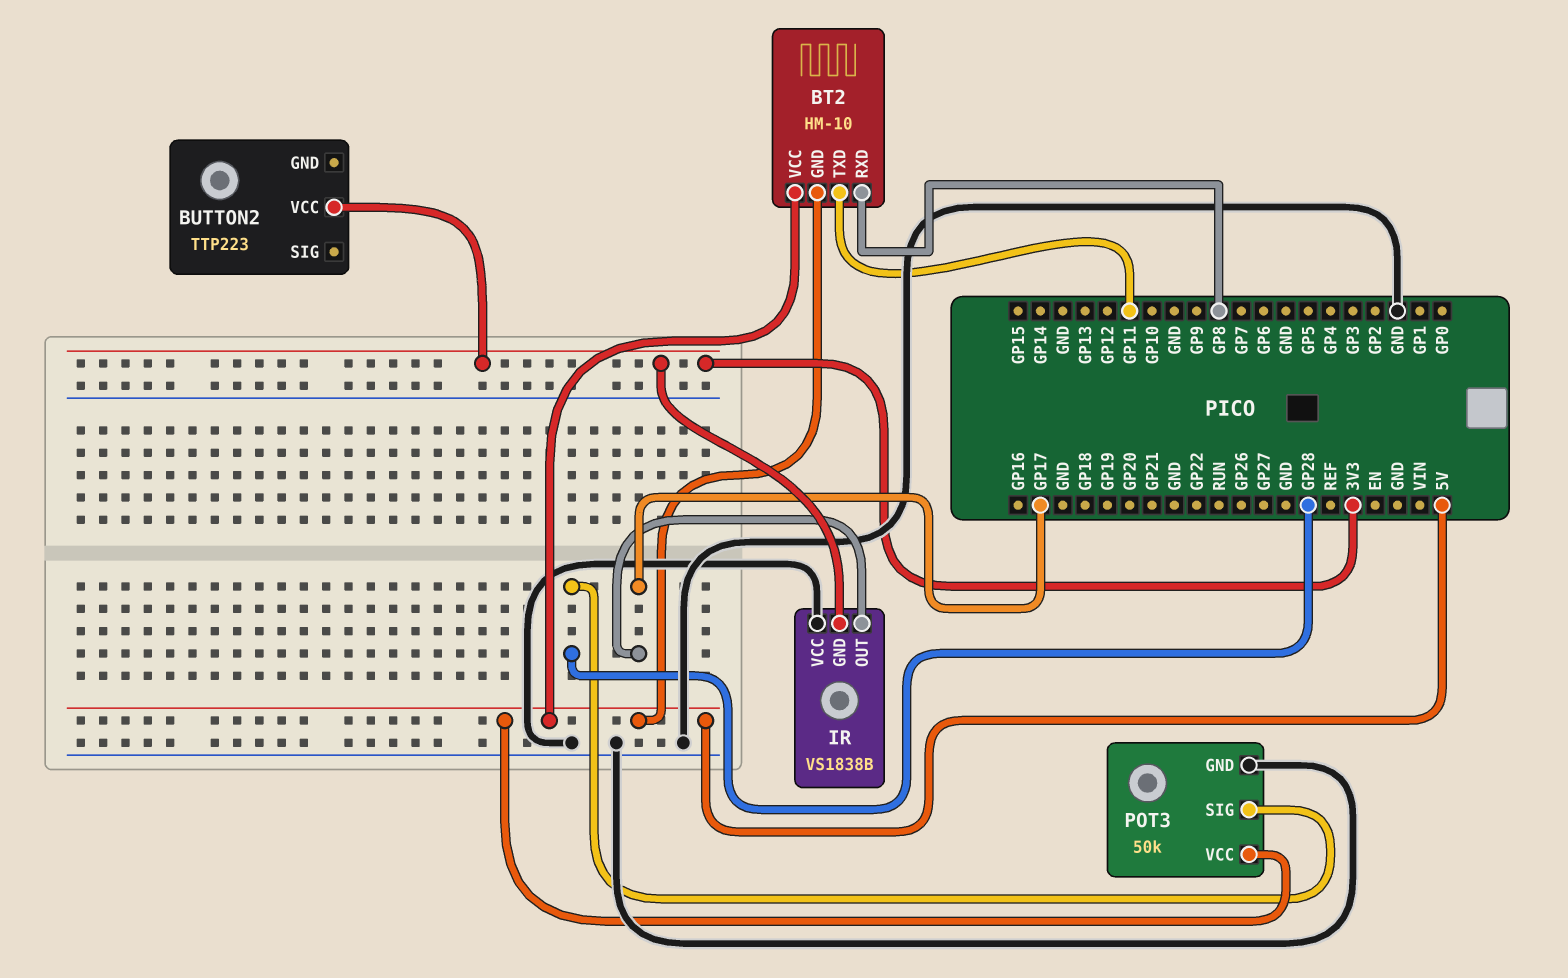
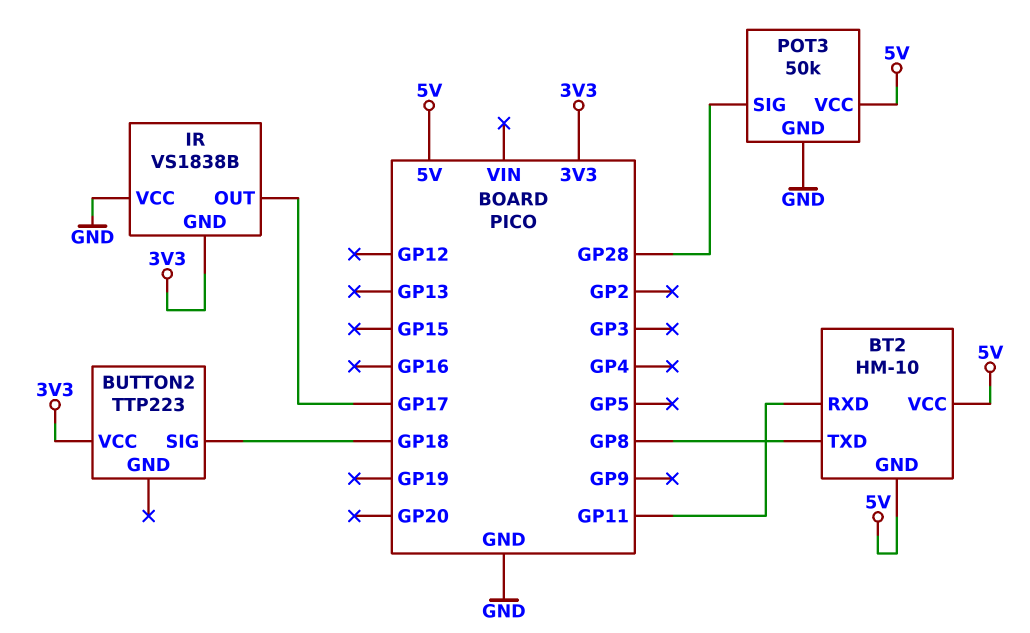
BT2 pin RXD: GP8 -> GP11
BT2 pin TXD: GP11 -> GP8
BUTTON2 pin SIG: none -> GP18

